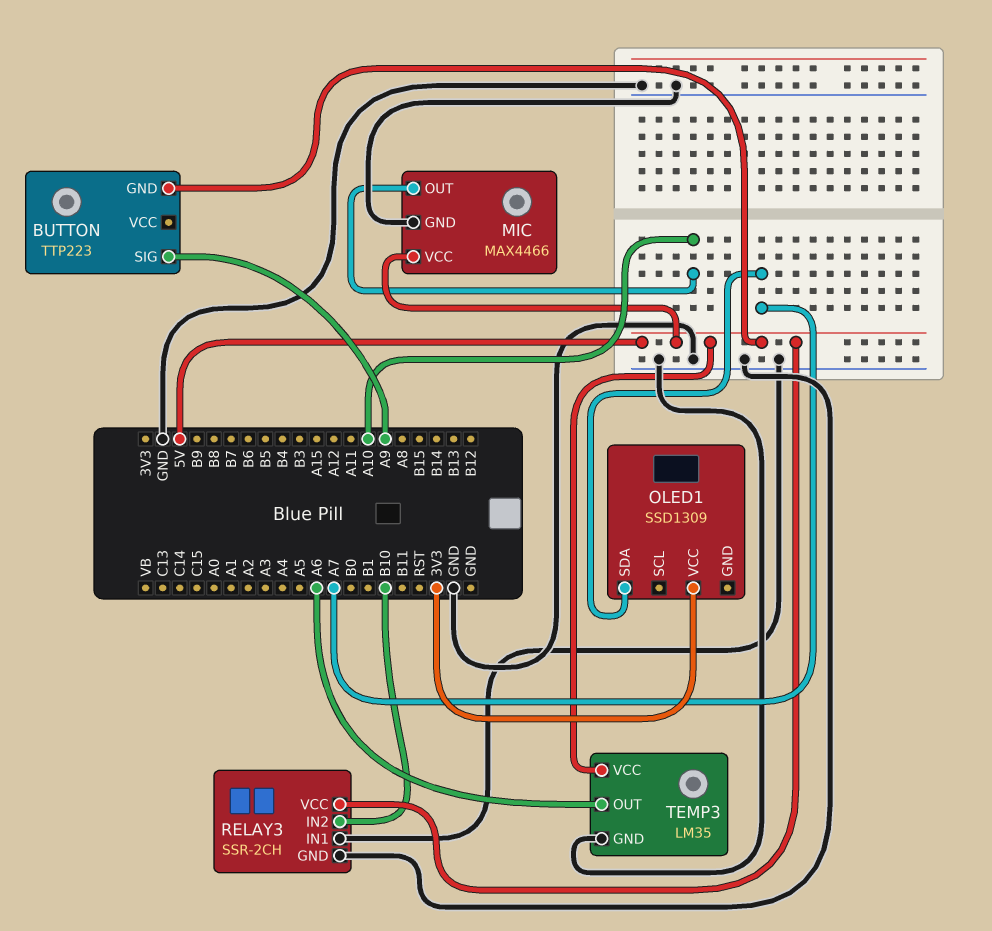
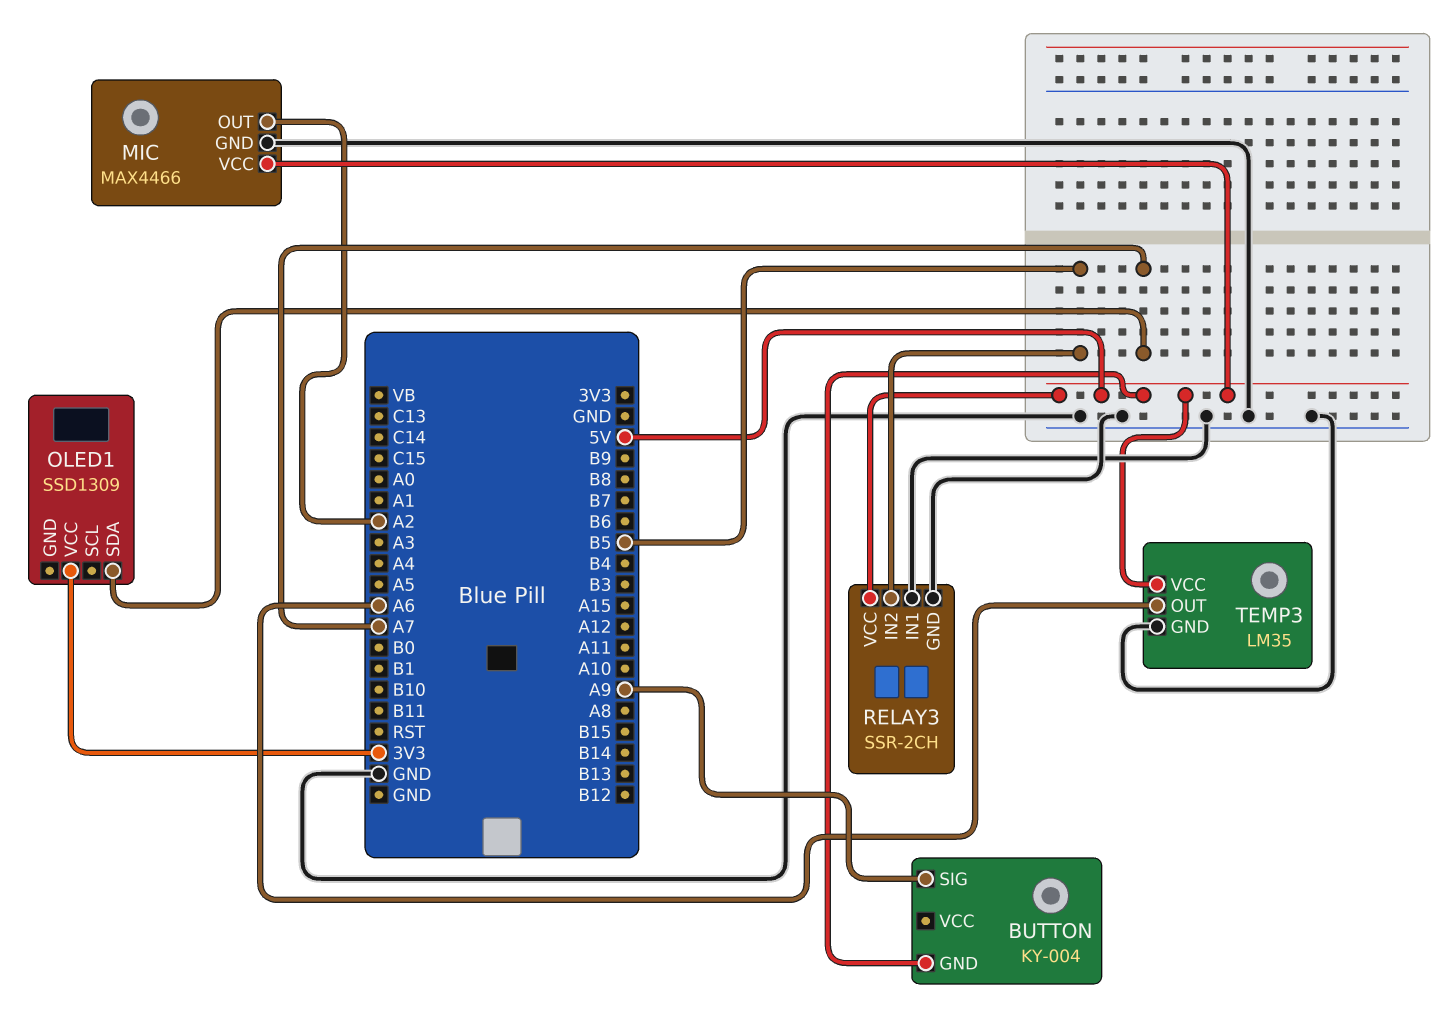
BUTTON: TTP223 -> KY-004
MIC pin OUT: A10 -> A2
RELAY3 pin IN2: B10 -> B5

